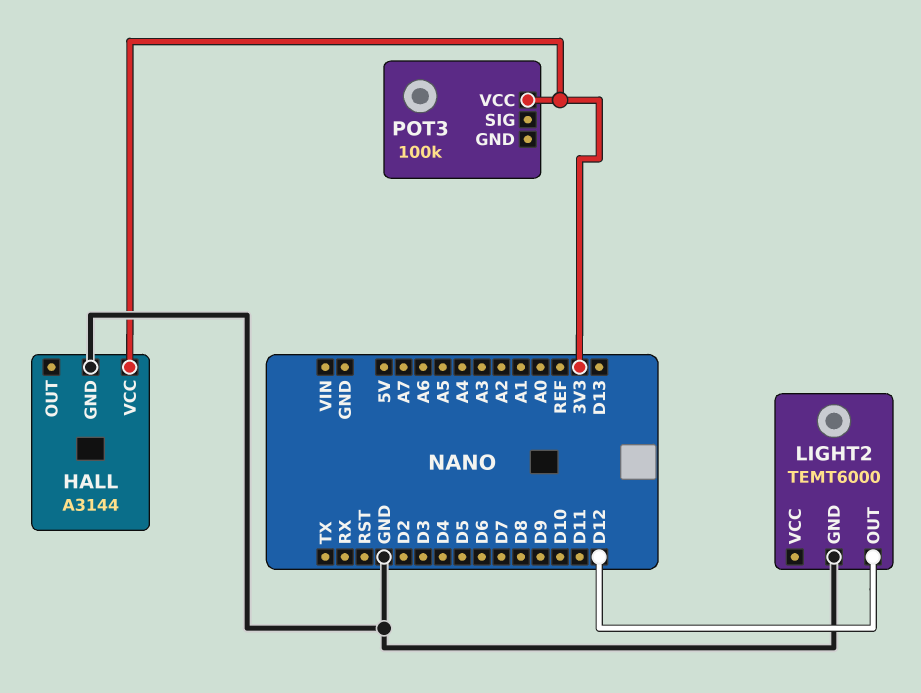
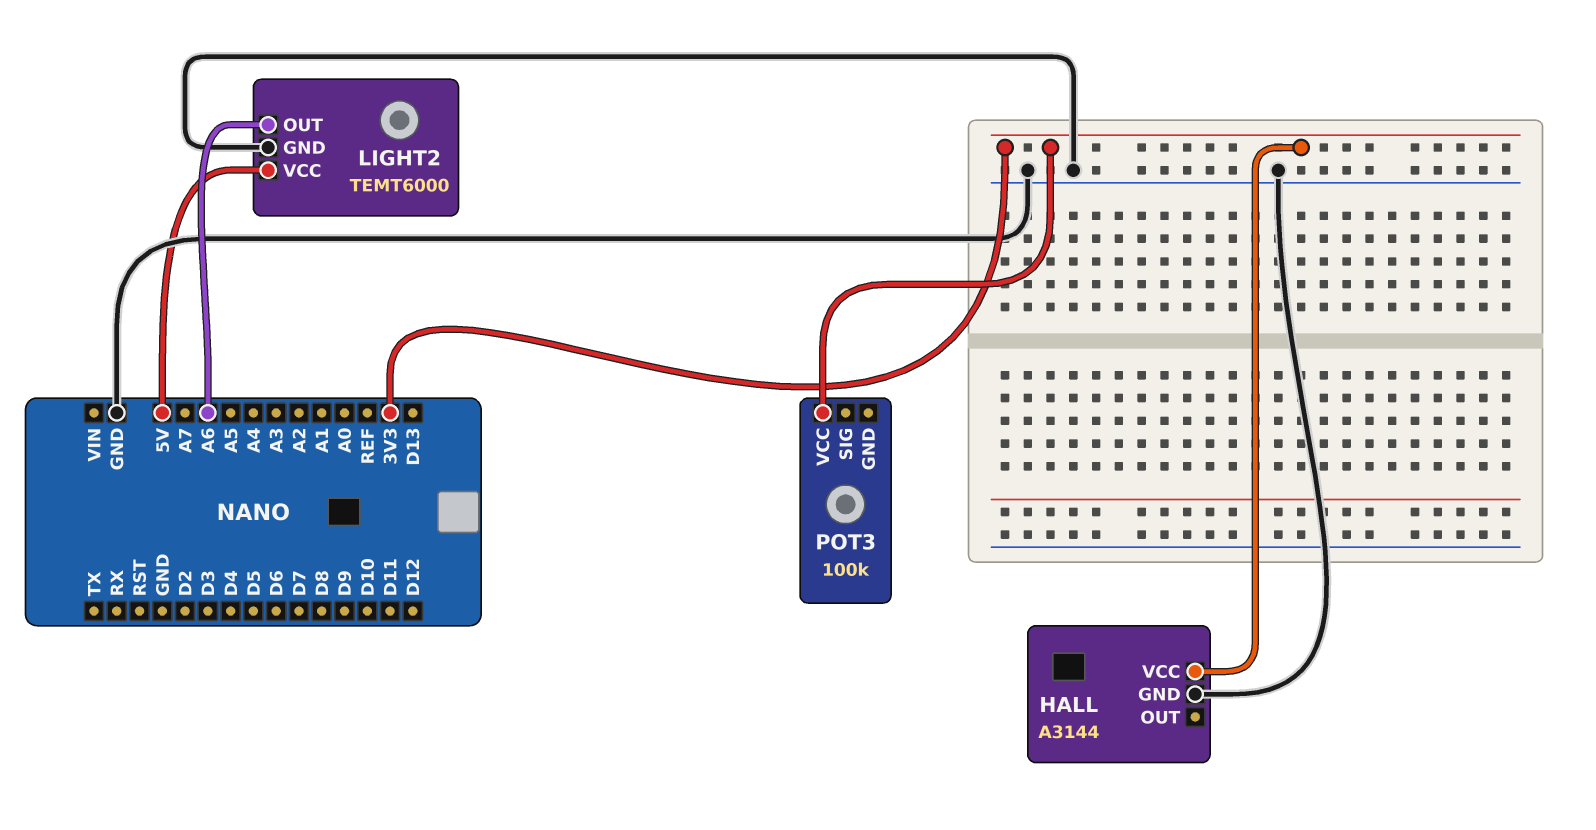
LIGHT2 pin OUT: D12 -> A6
LIGHT2 pin VCC: none -> 5V

